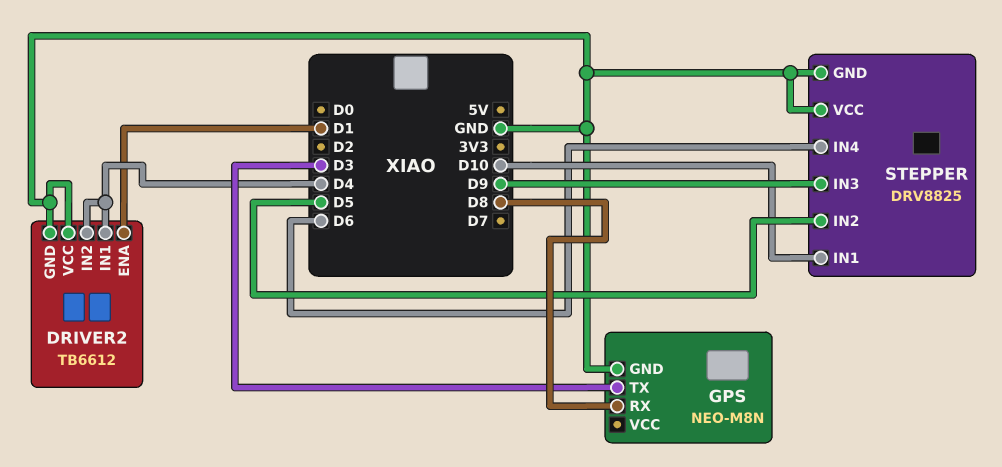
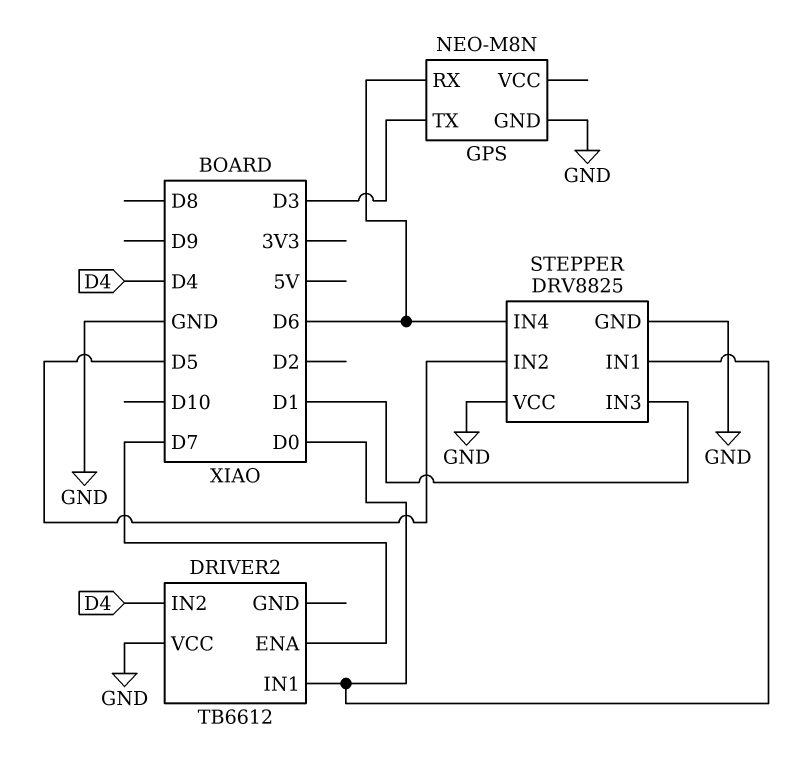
DRIVER2 pin ENA: D1 -> D7
DRIVER2 pin GND: GND -> none
DRIVER2 pin IN1: D4 -> D0
GPS pin RX: D8 -> D6
STEPPER pin IN1: D10 -> D0
STEPPER pin IN3: D9 -> D1

